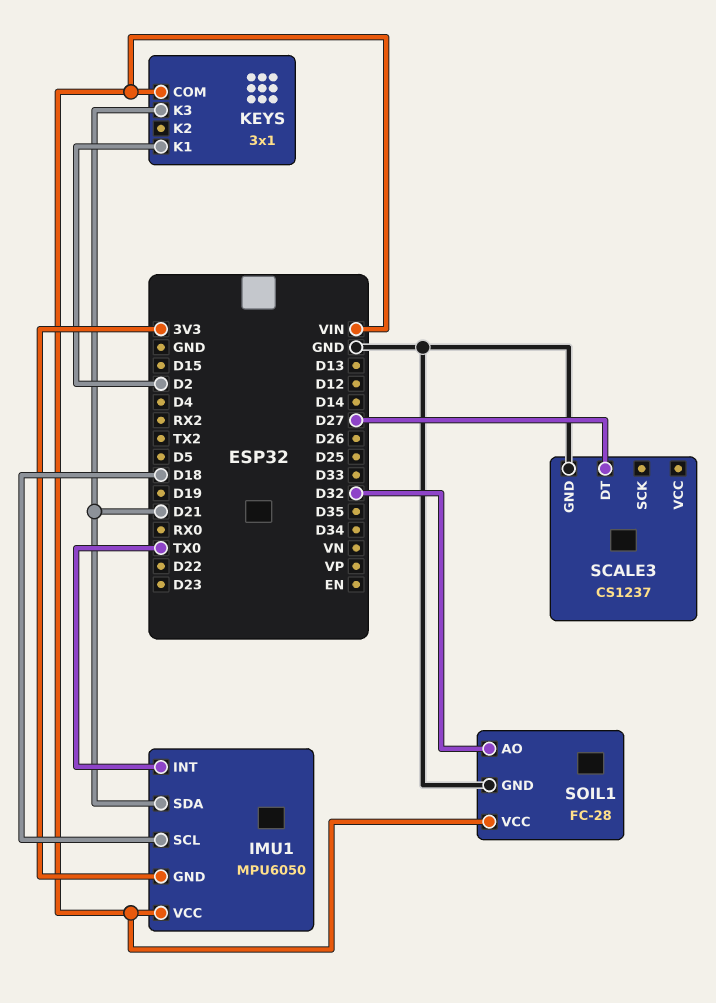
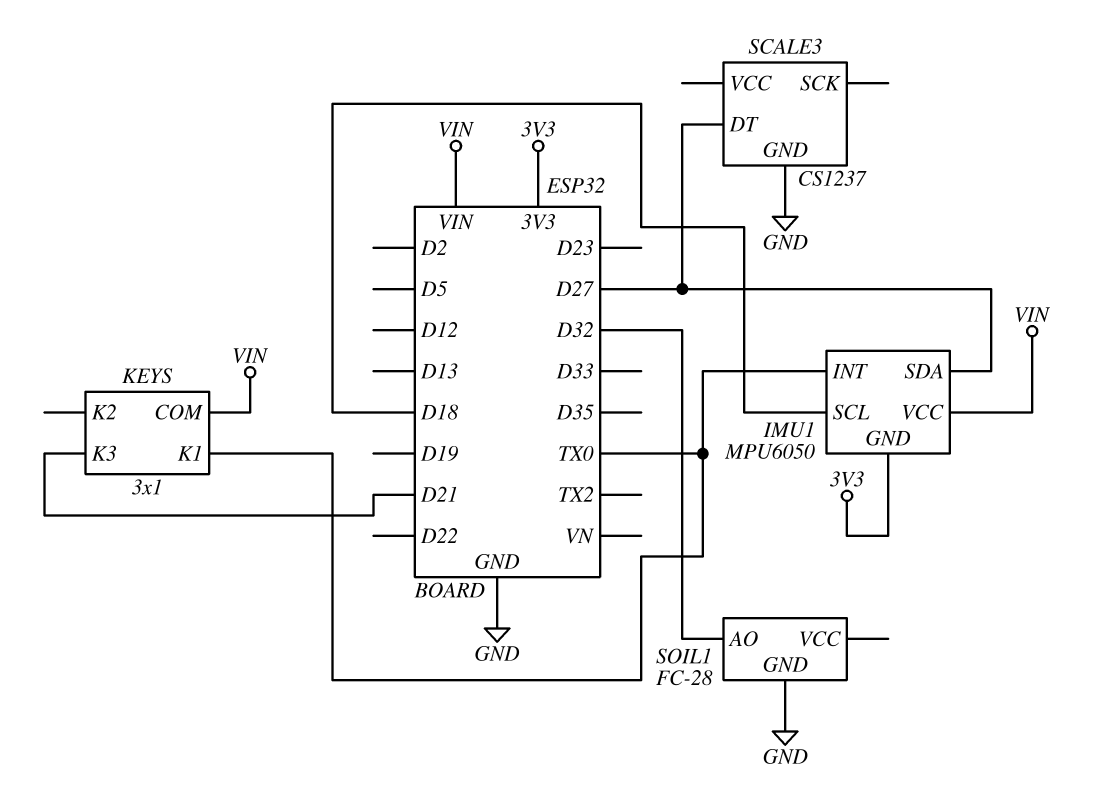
IMU1 pin SDA: D21 -> D27
KEYS pin K1: D2 -> TX0
SOIL1 pin VCC: VIN -> none

